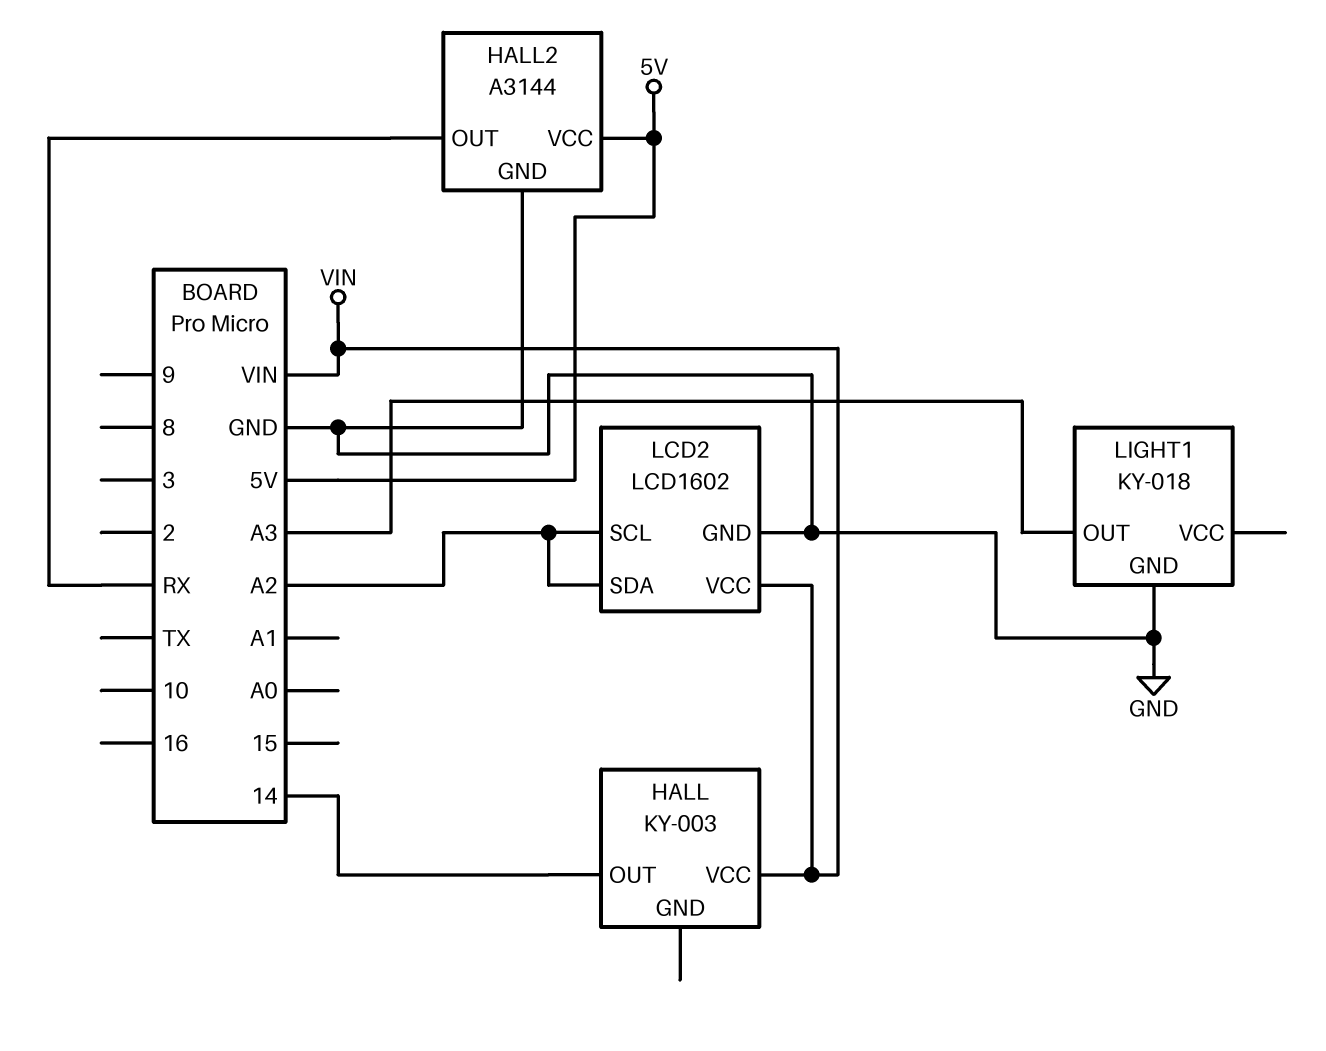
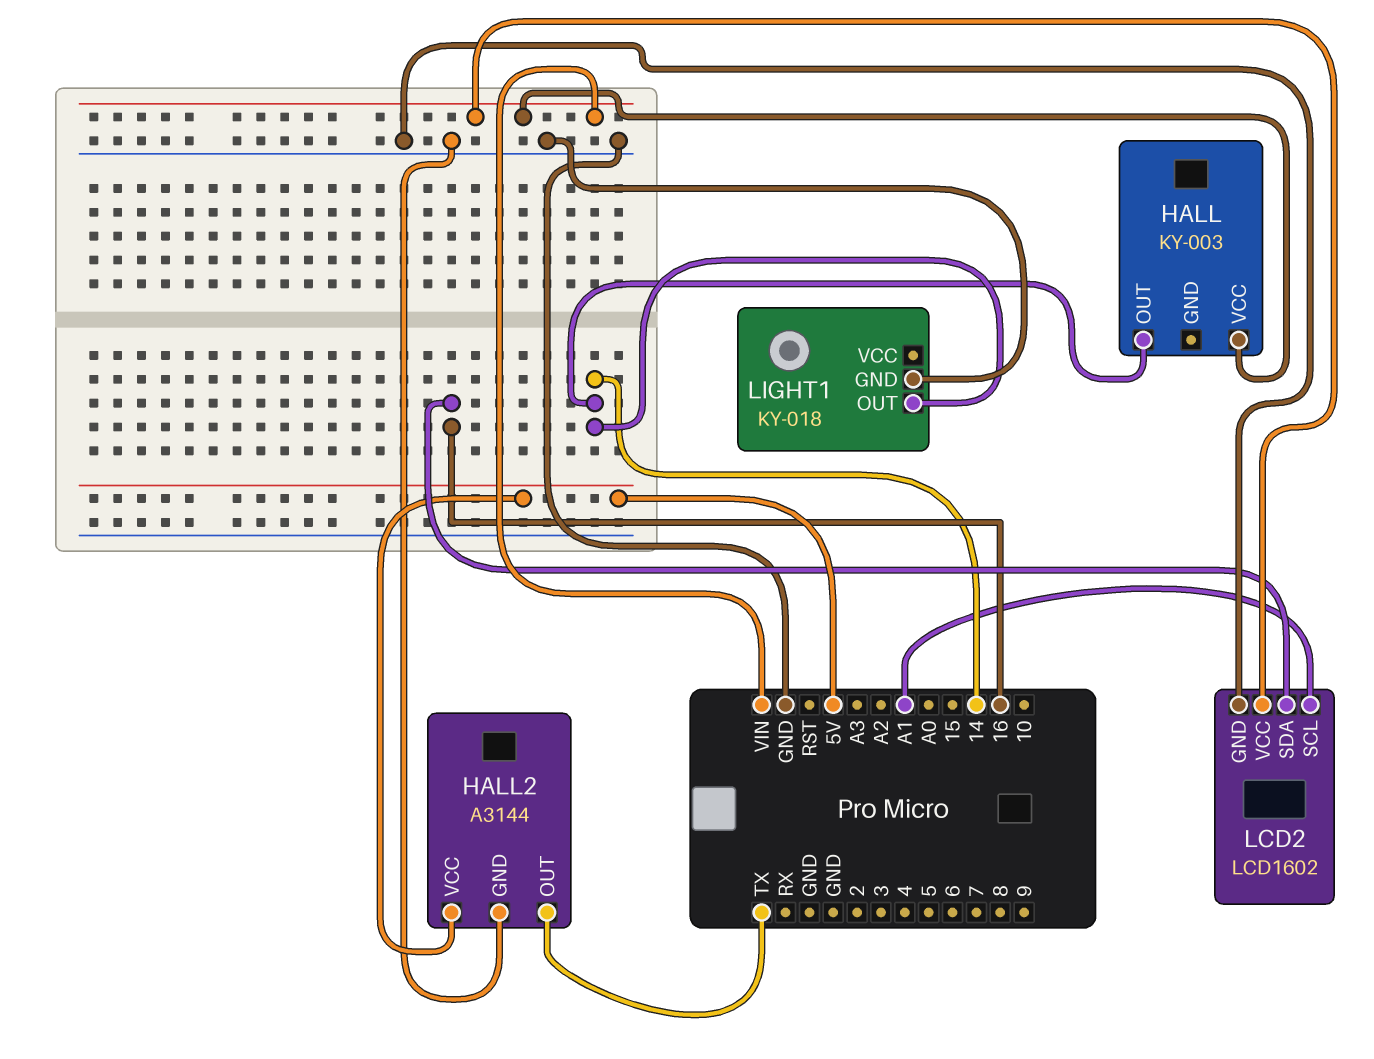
HALL2 pin OUT: RX -> TX
LCD2 pin SCL: A2 -> A1
LCD2 pin SDA: A2 -> 16
LIGHT1 pin OUT: A3 -> 14

